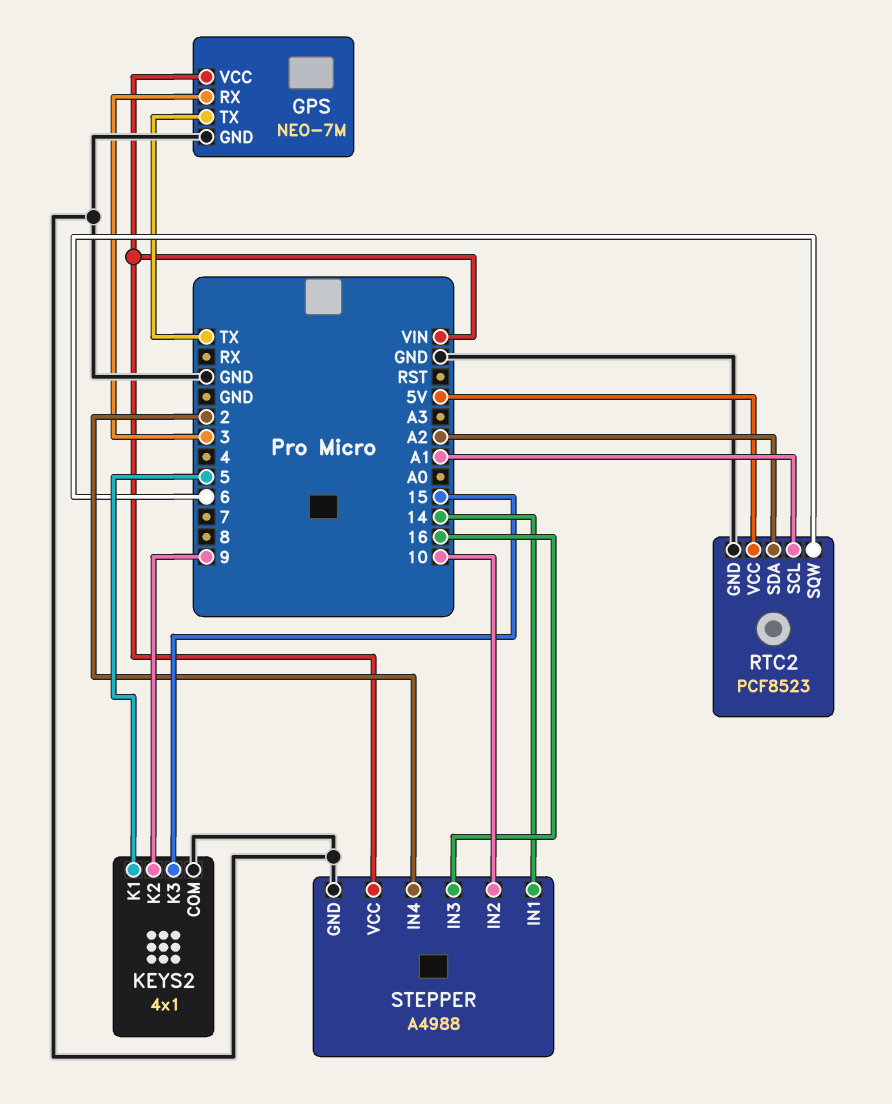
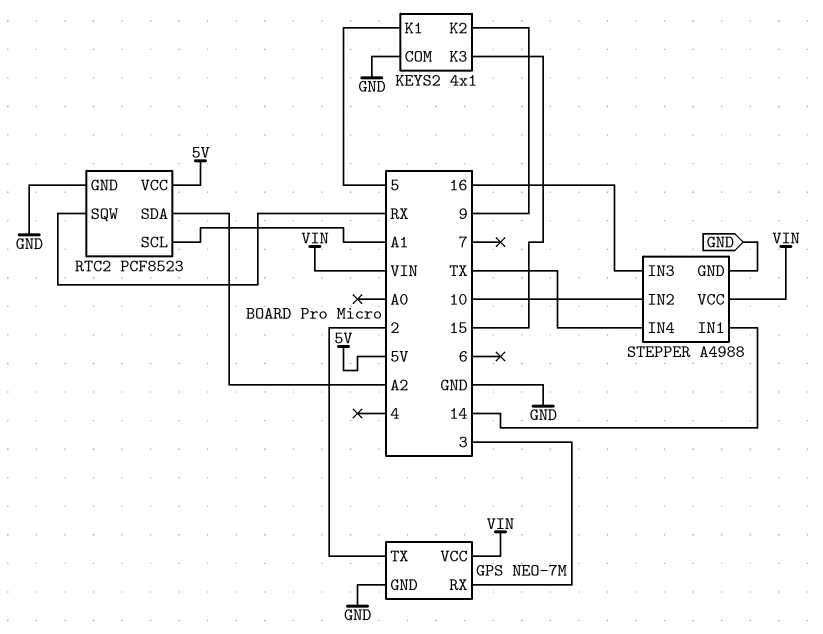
GPS pin TX: TX -> 2
RTC2 pin SQW: 6 -> RX
STEPPER pin IN4: 2 -> TX

